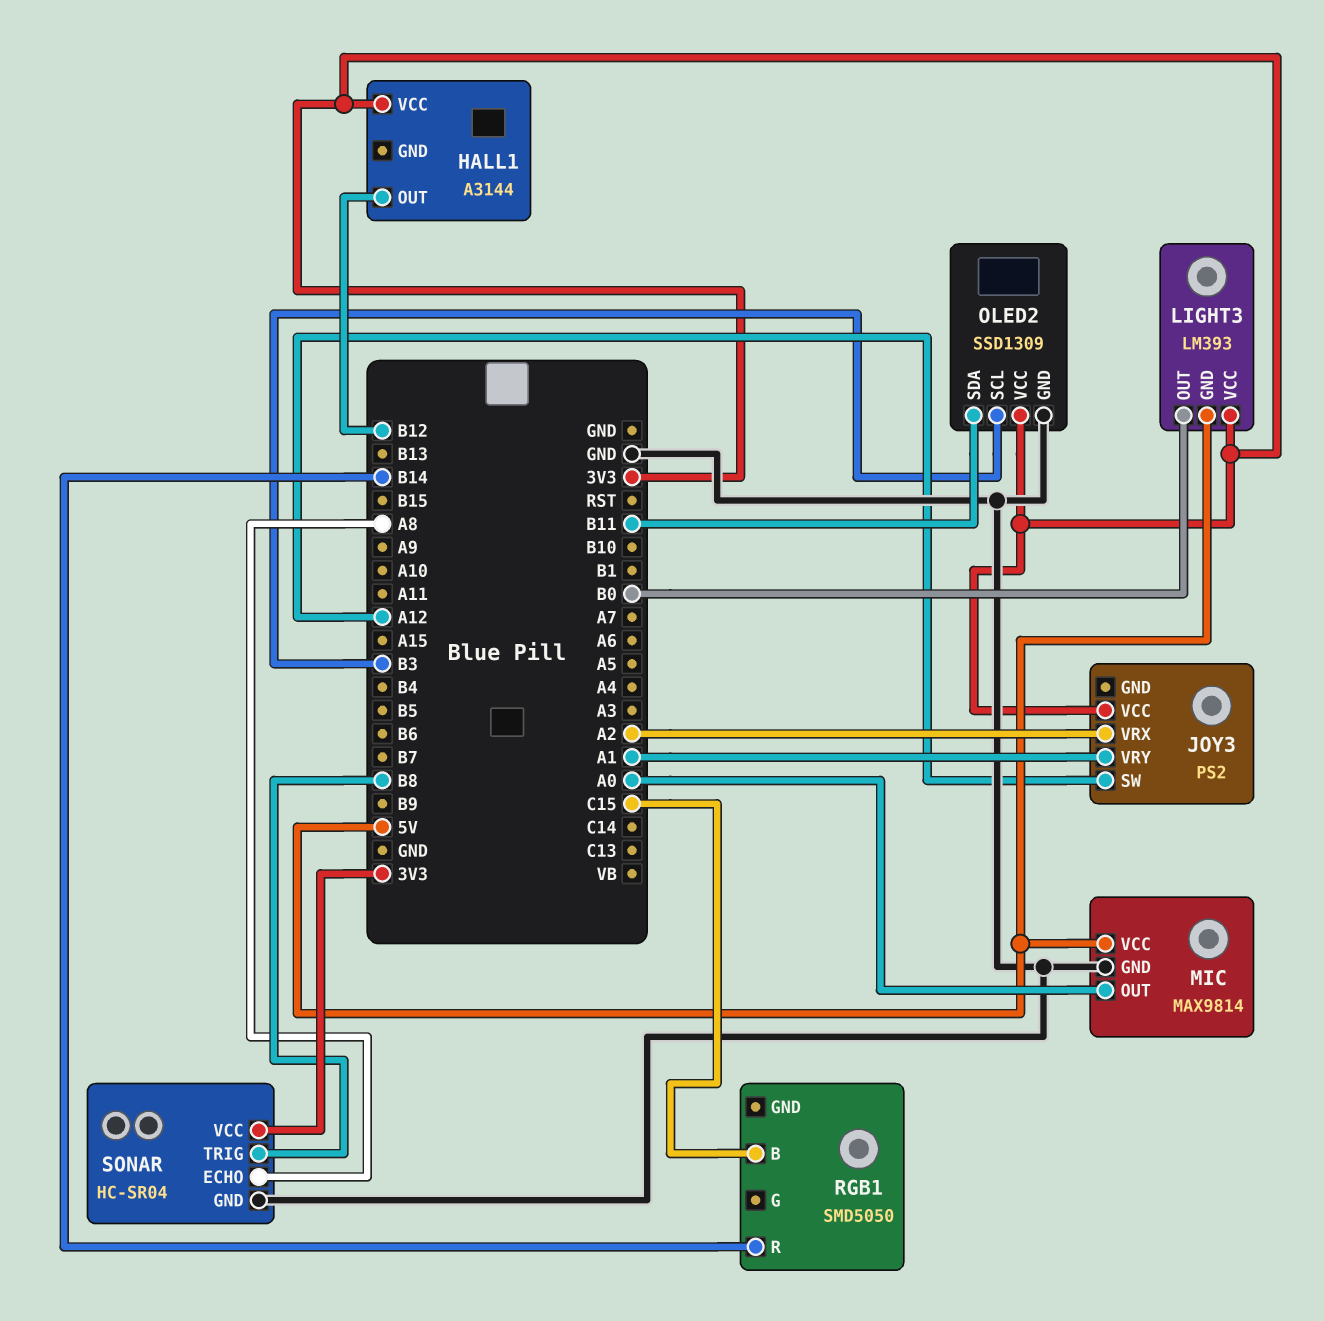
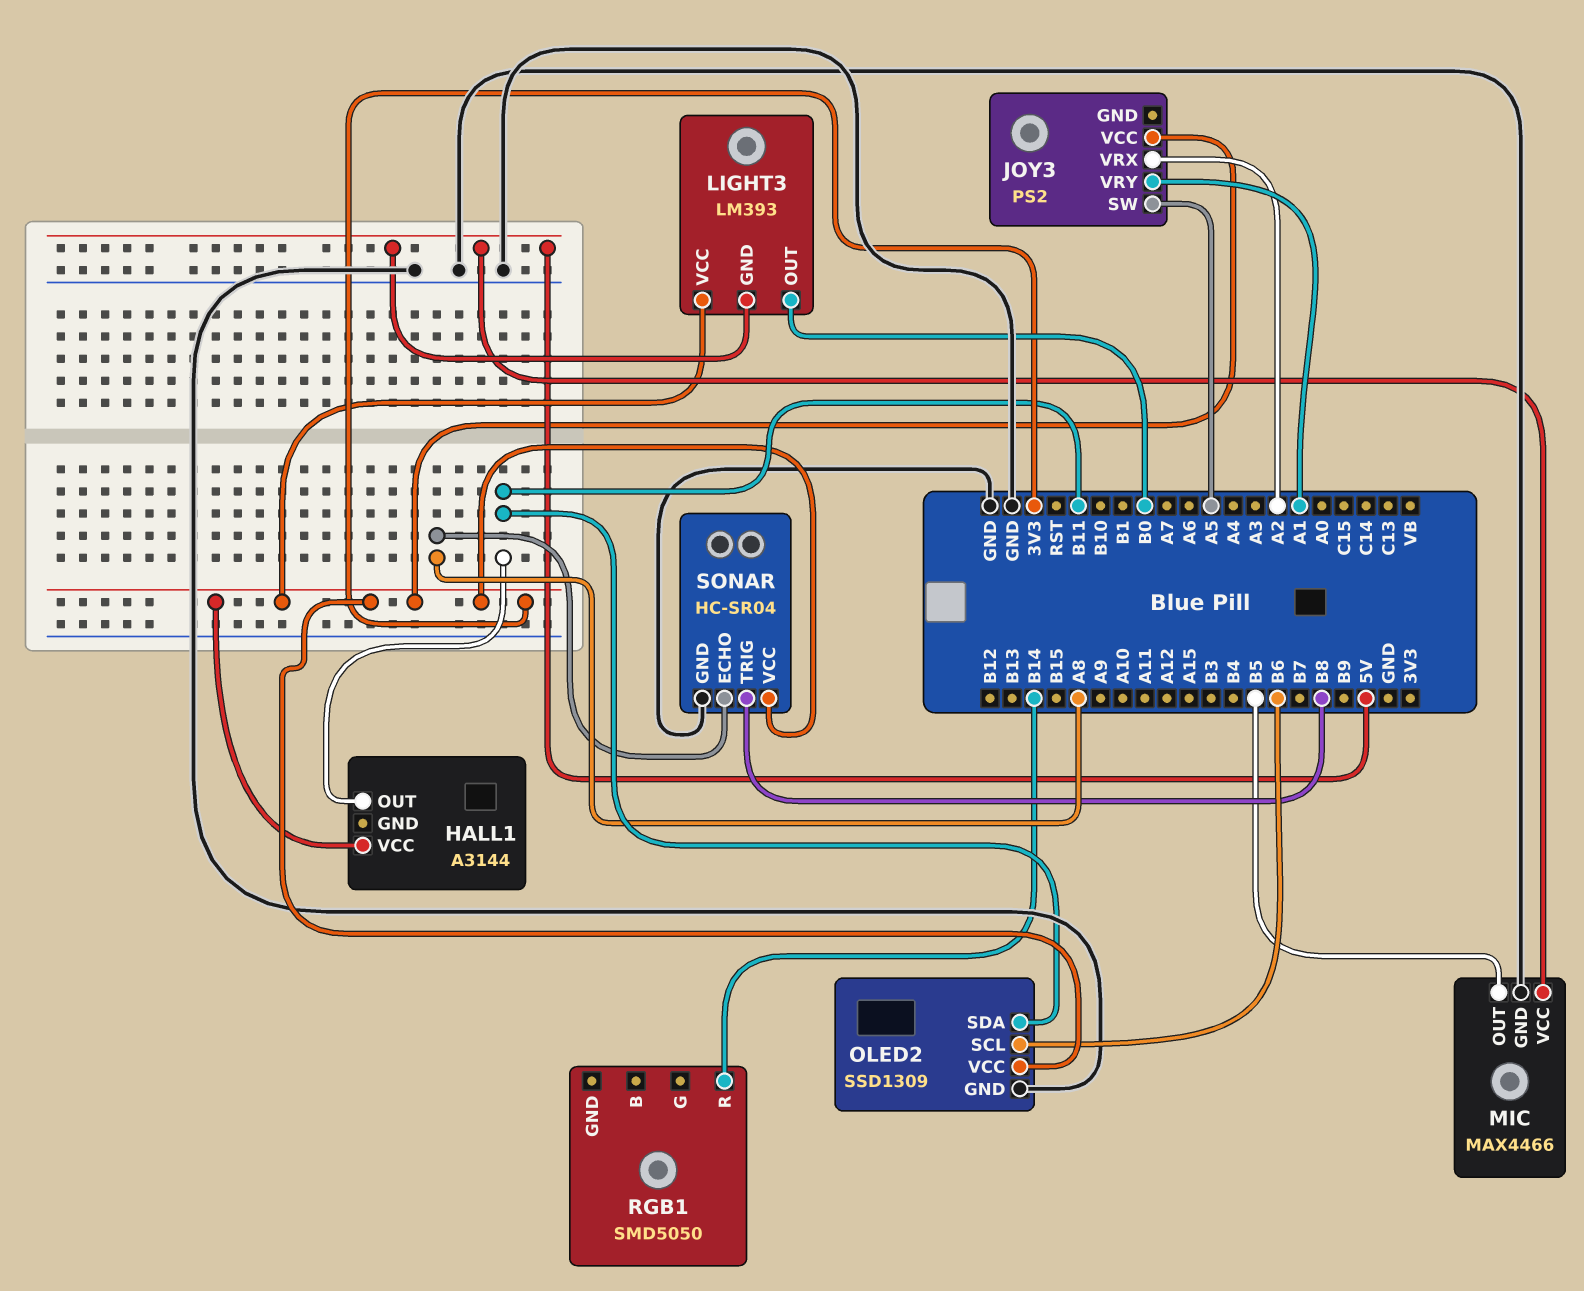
HALL1 pin OUT: B12 -> B11
JOY3 pin SW: A12 -> A5
MIC: MAX9814 -> MAX4466
MIC pin OUT: A0 -> B5
OLED2 pin SCL: B3 -> B6
RGB1 pin B: C15 -> none

